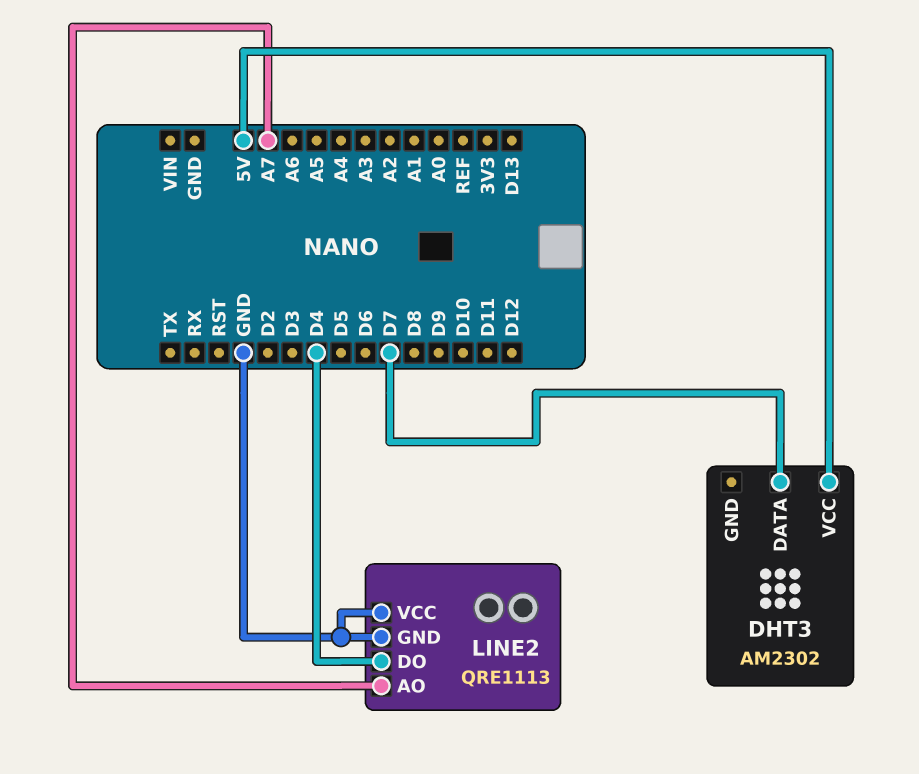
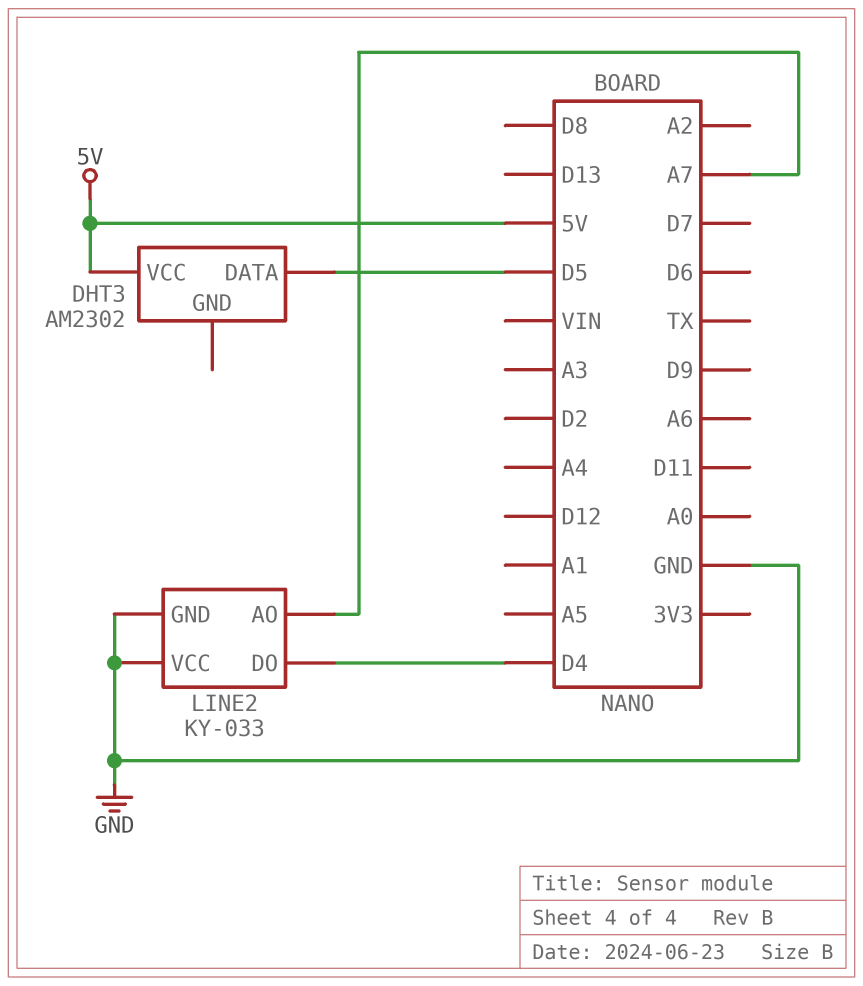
DHT3 pin DATA: D7 -> D5
LINE2: QRE1113 -> KY-033

